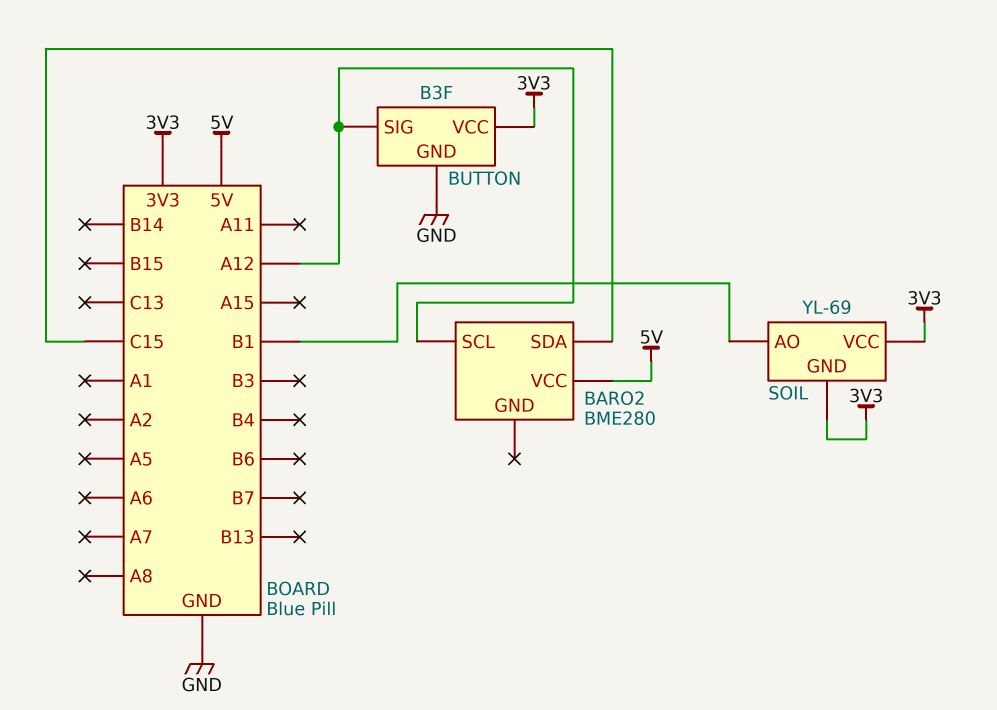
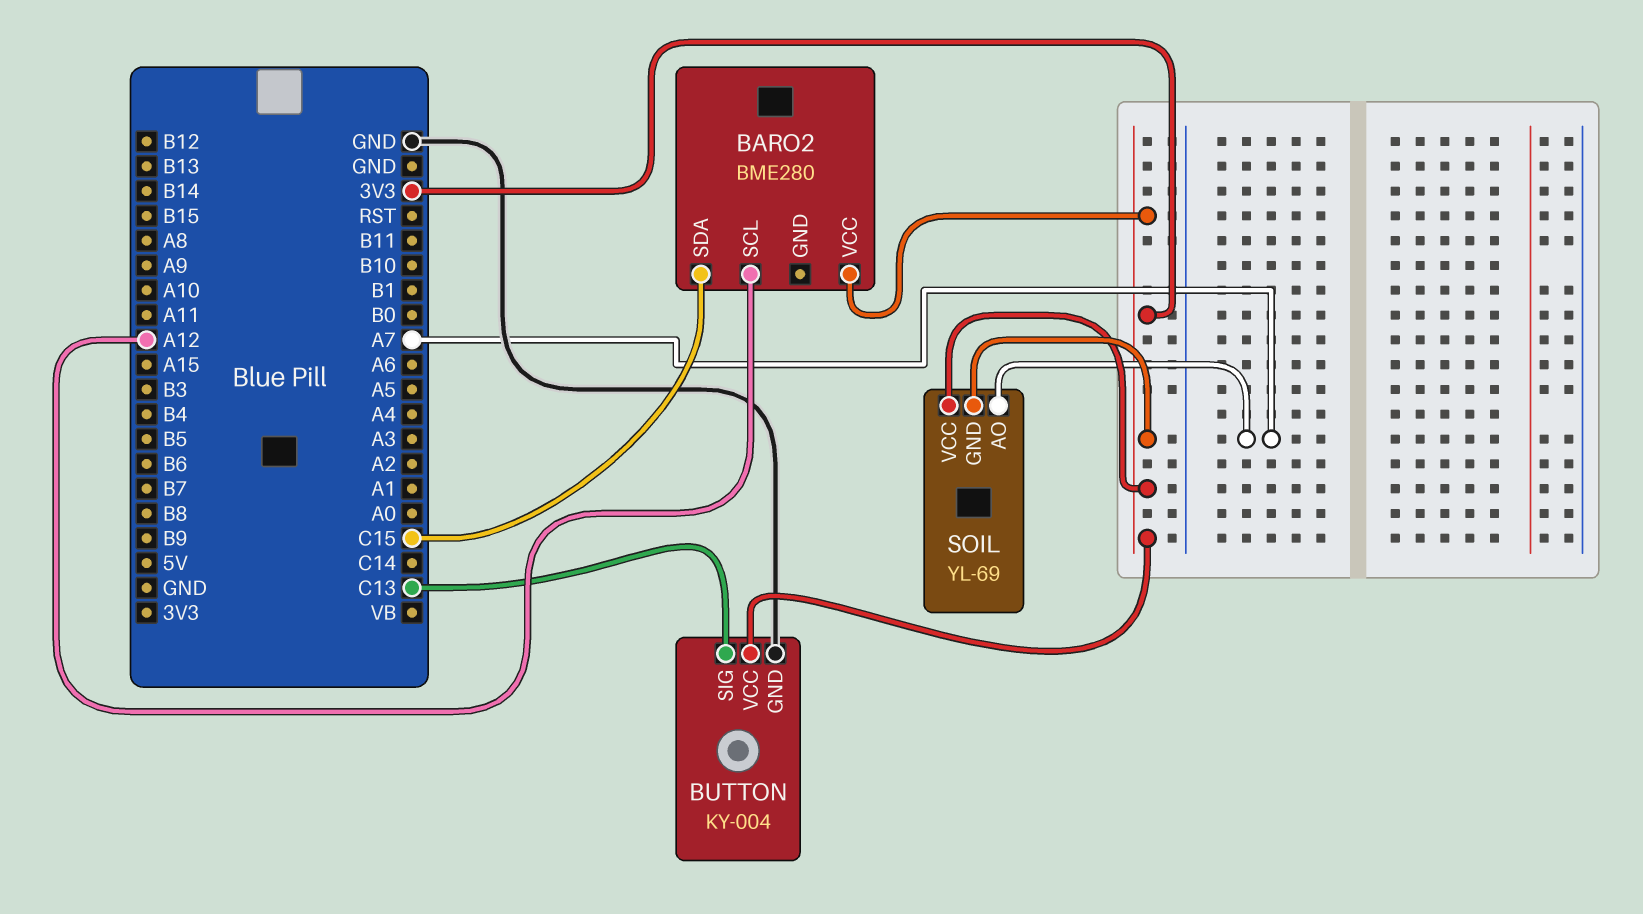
BARO2 pin VCC: 5V -> 3V3
BUTTON: B3F -> KY-004
BUTTON pin SIG: A12 -> C13
SOIL pin AO: B1 -> A7

